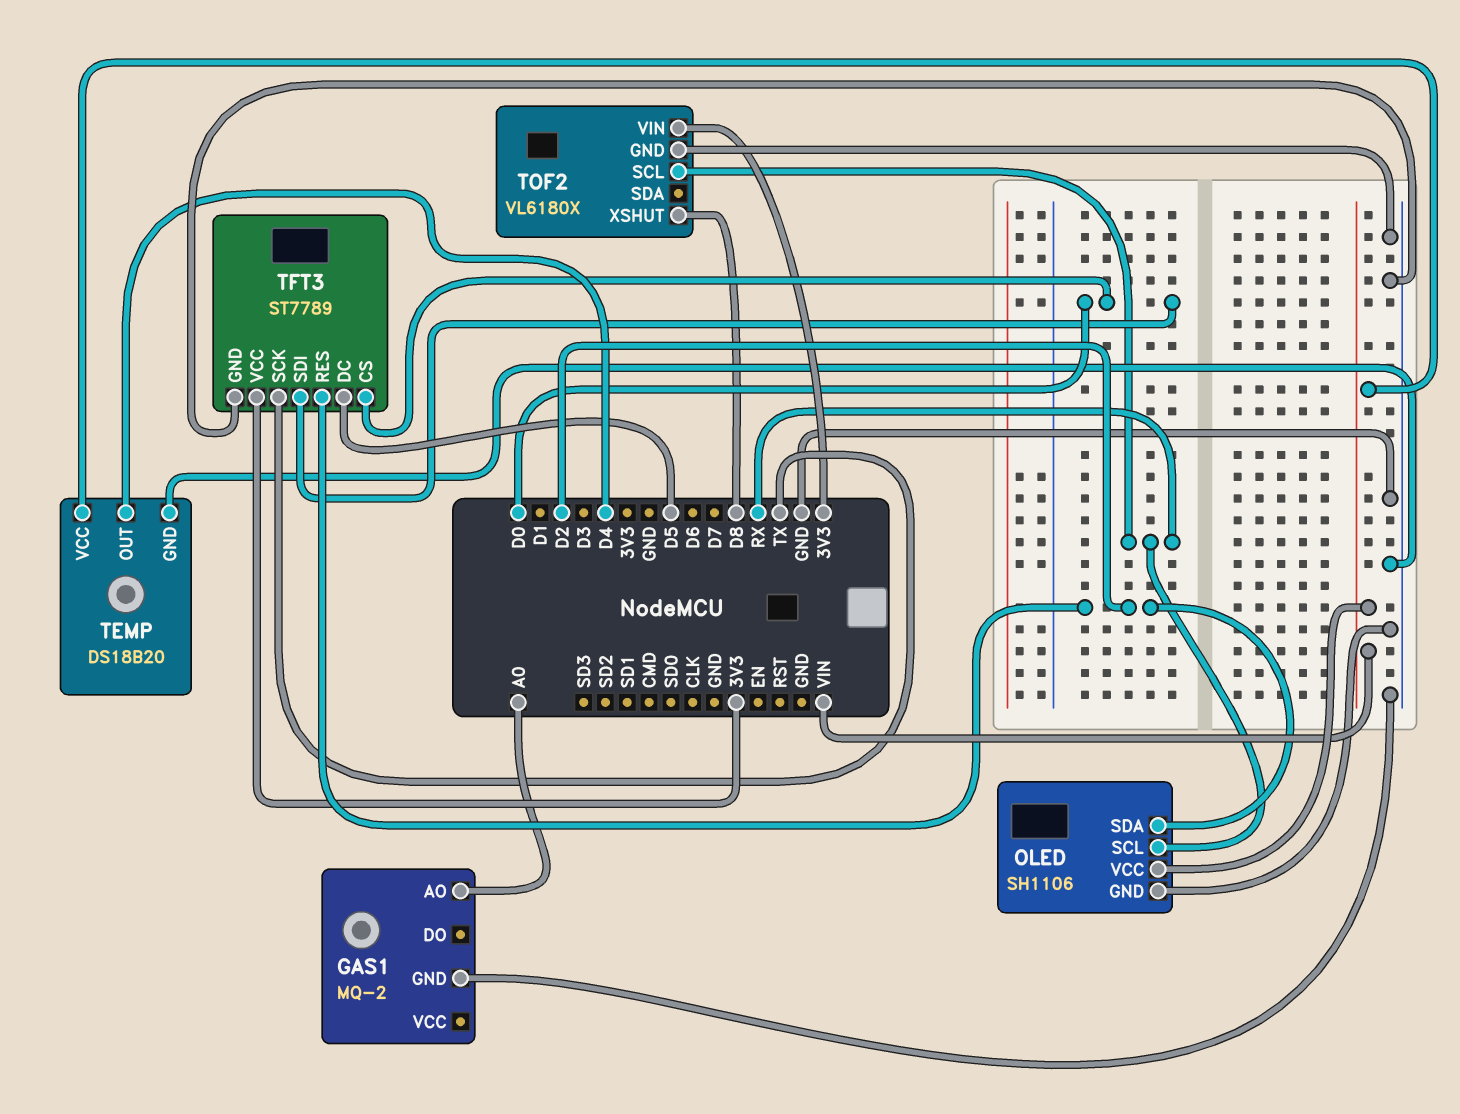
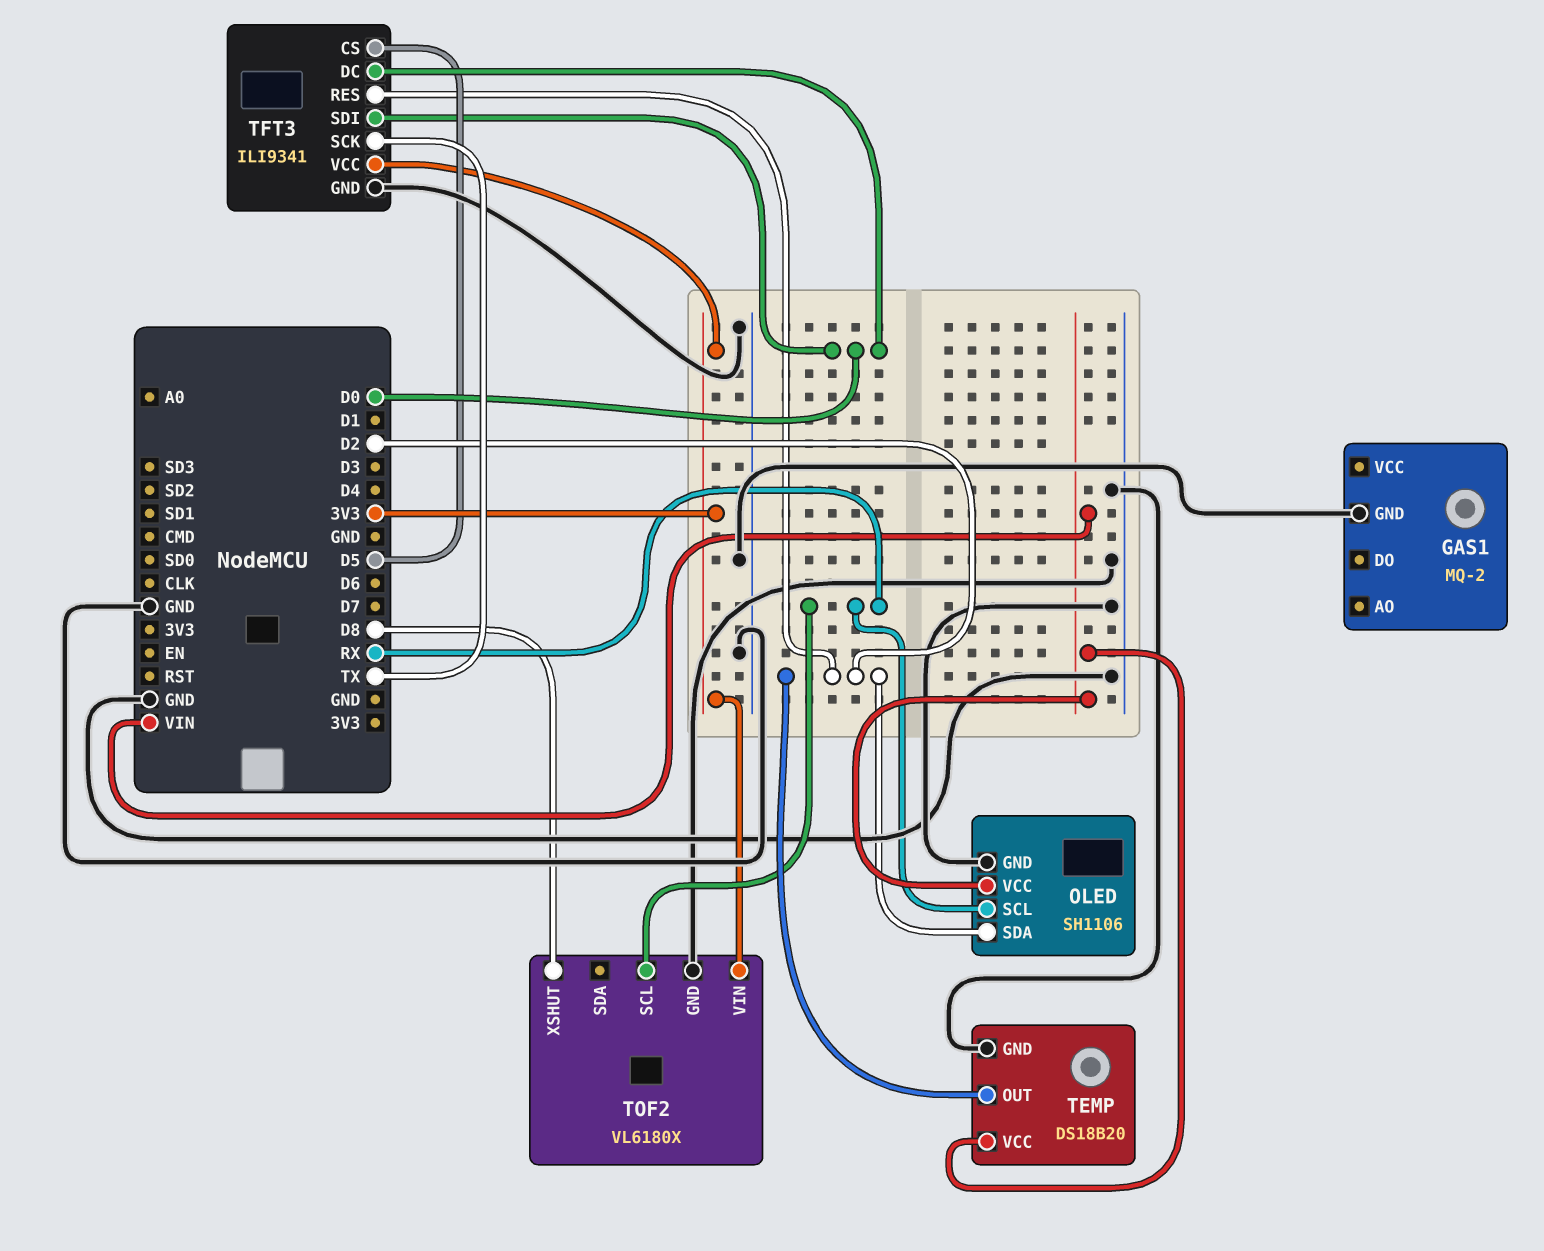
GAS1 pin AO: A0 -> none
TEMP pin OUT: D4 -> D2
TFT3: ST7789 -> ILI9341
TFT3 pin CS: D0 -> D5
TFT3 pin DC: D5 -> D0

